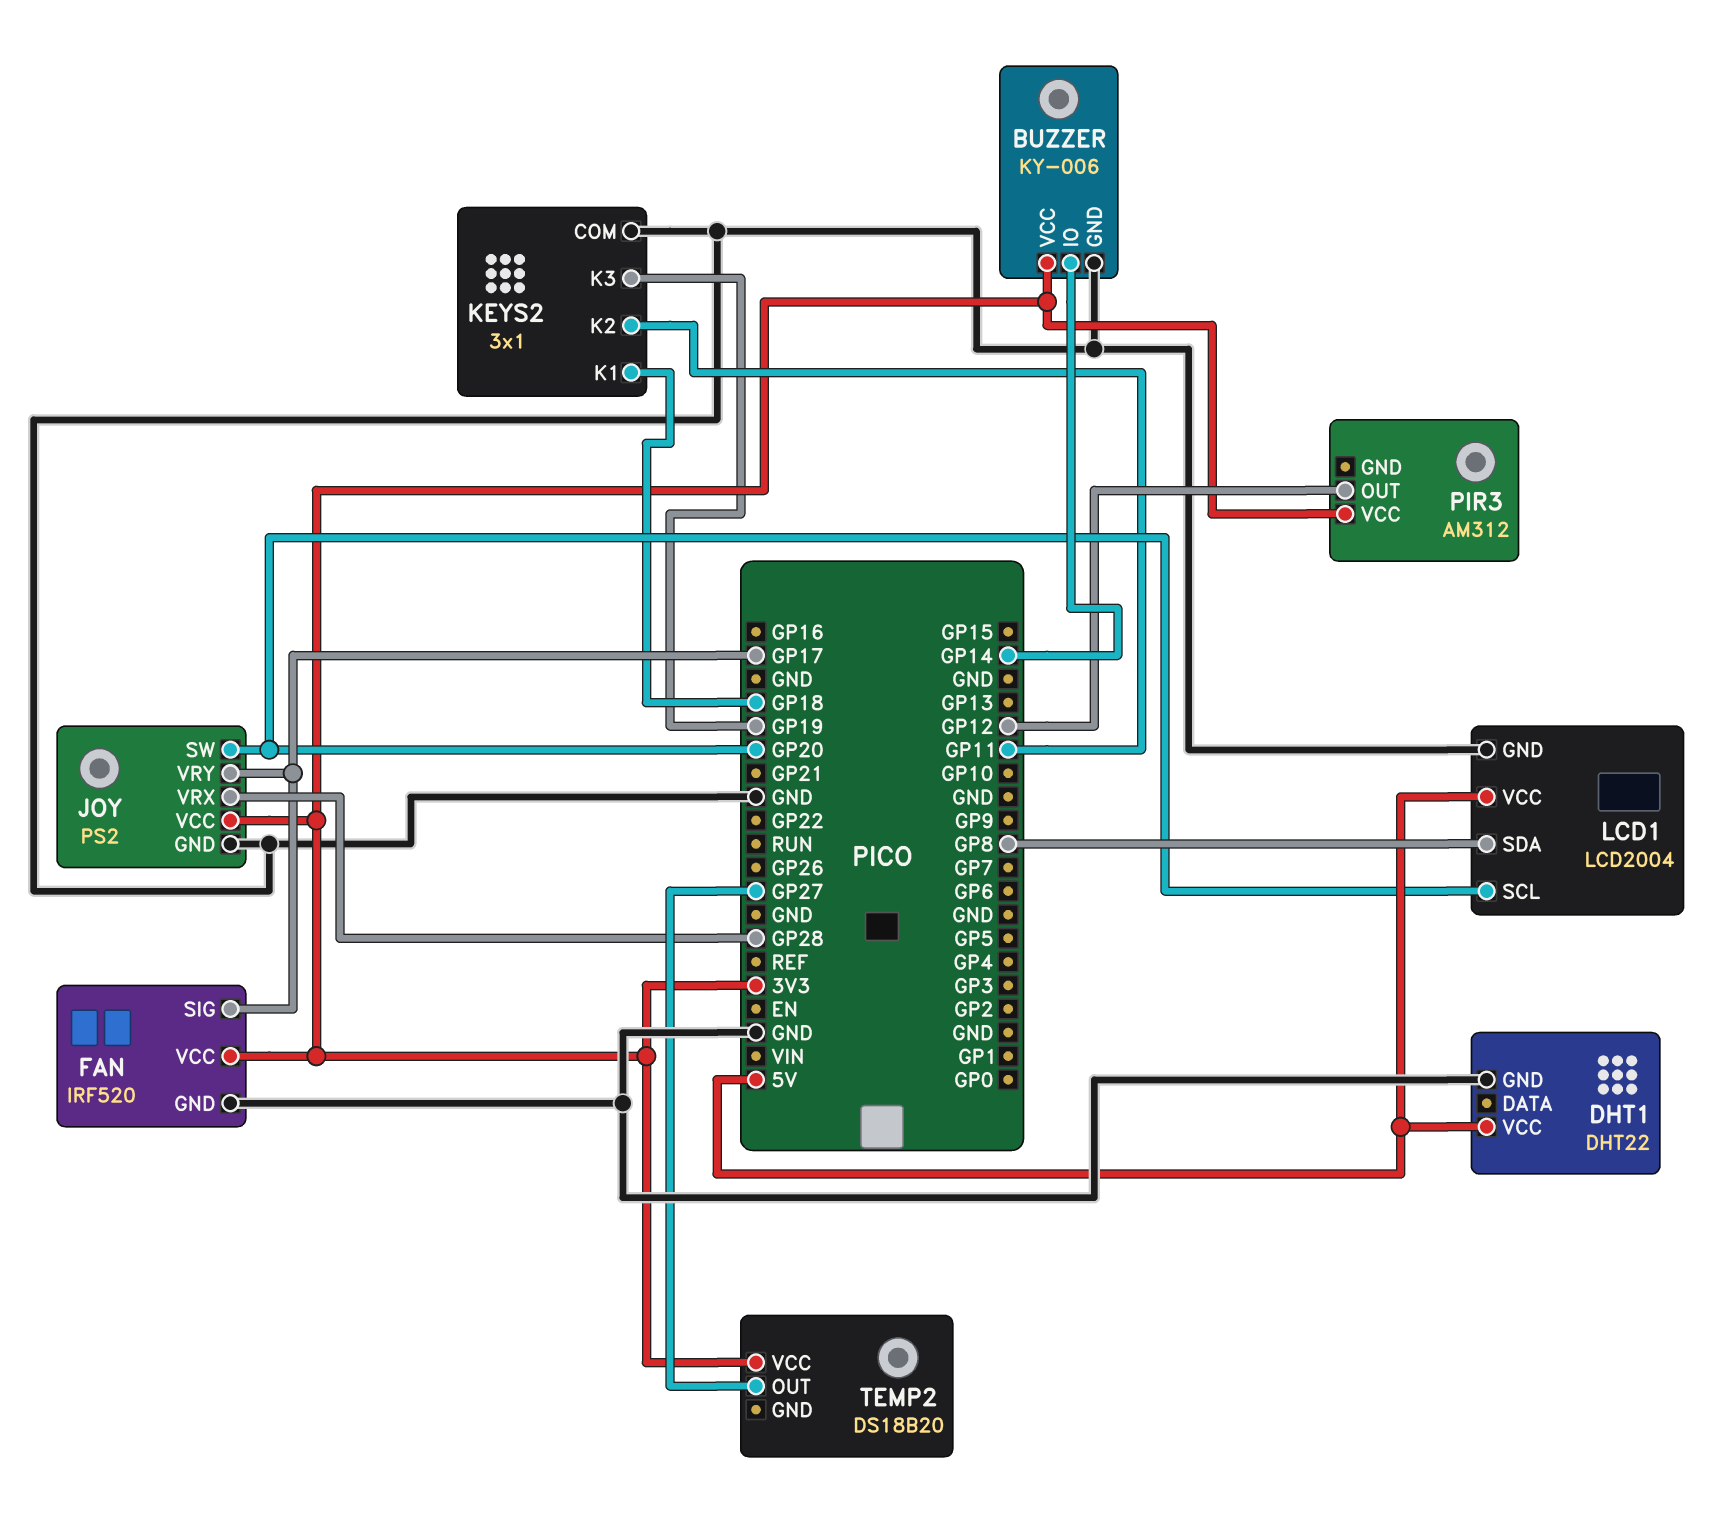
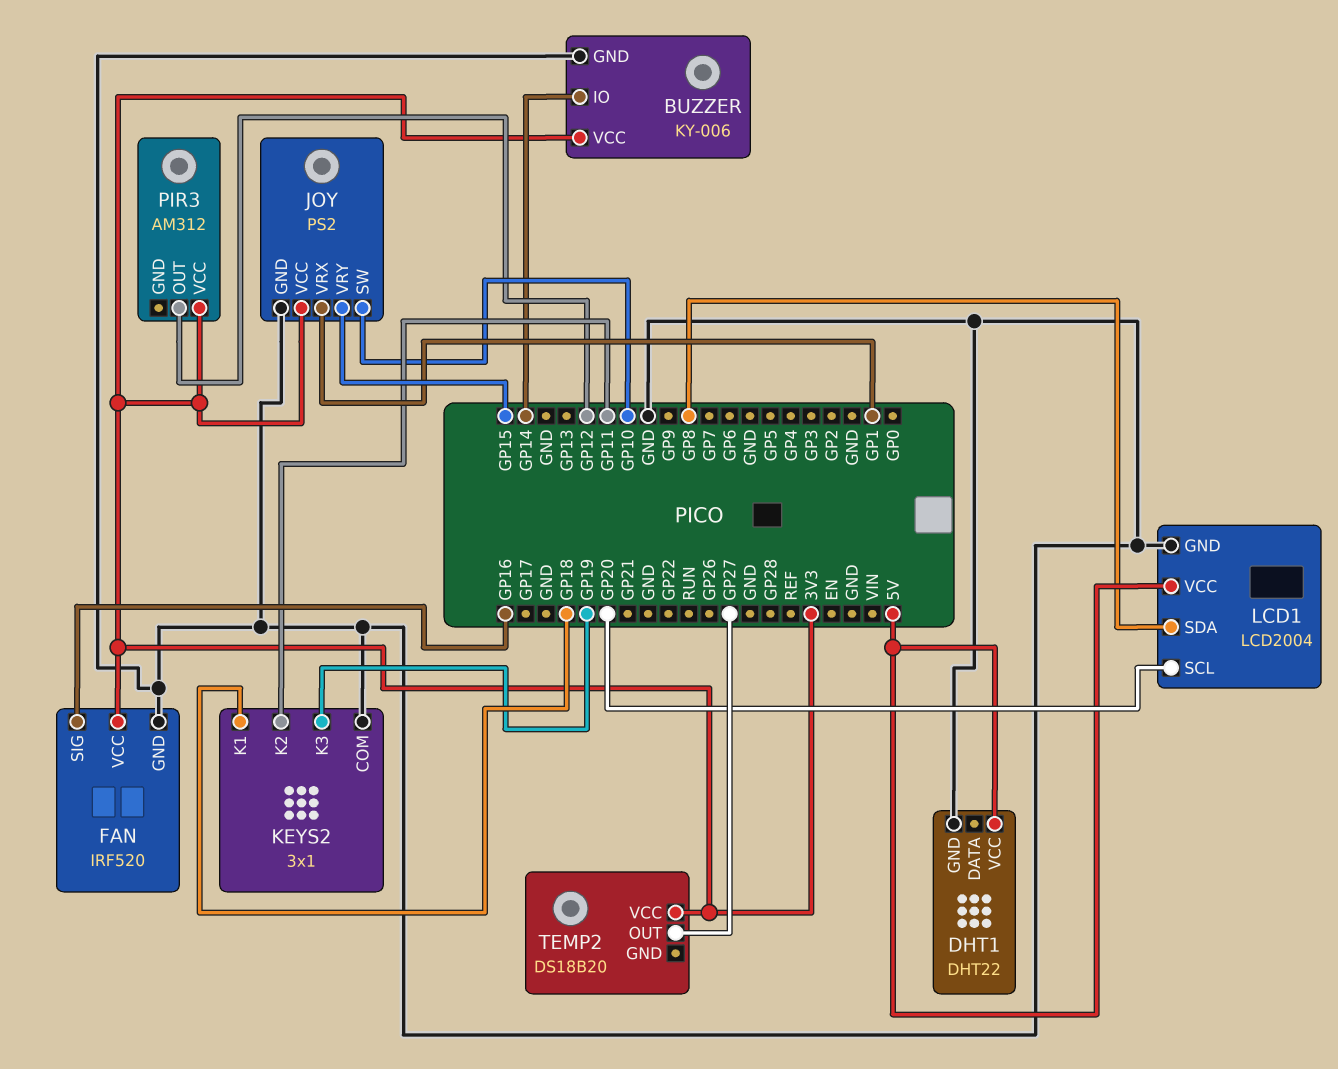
FAN pin SIG: GP17 -> GP16
JOY pin SW: GP20 -> GP10
JOY pin VRX: GP28 -> GP1
JOY pin VRY: GP17 -> GP15

